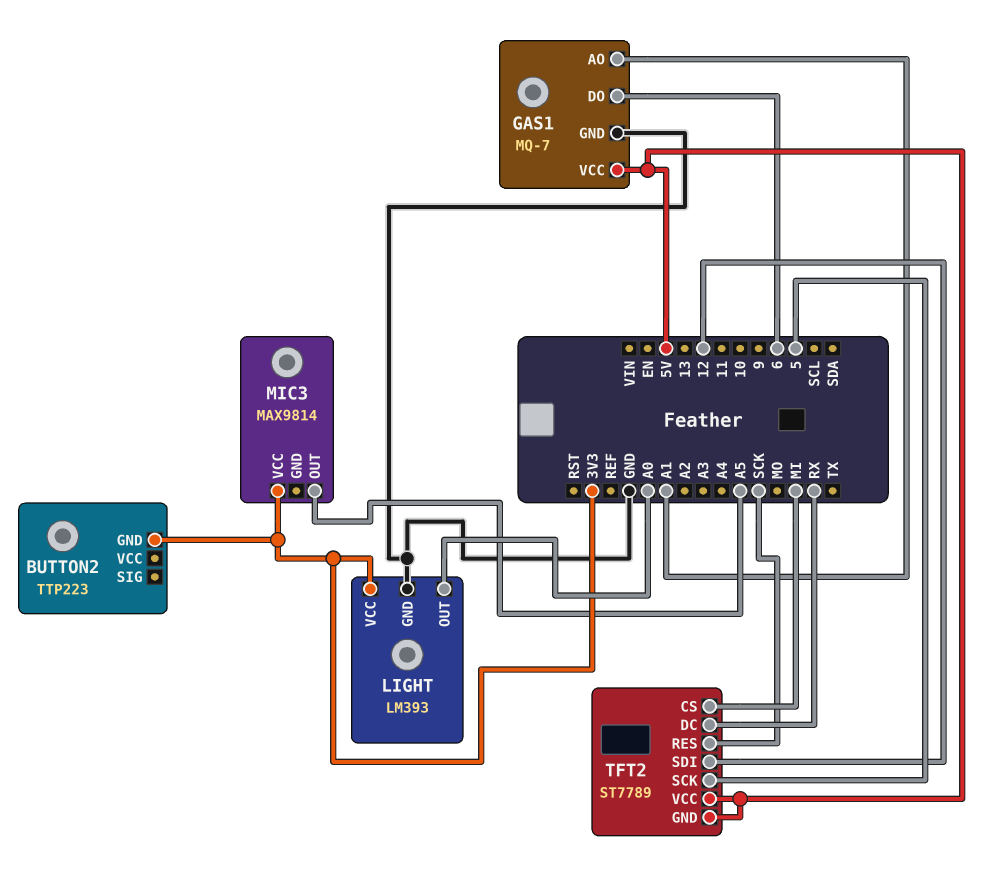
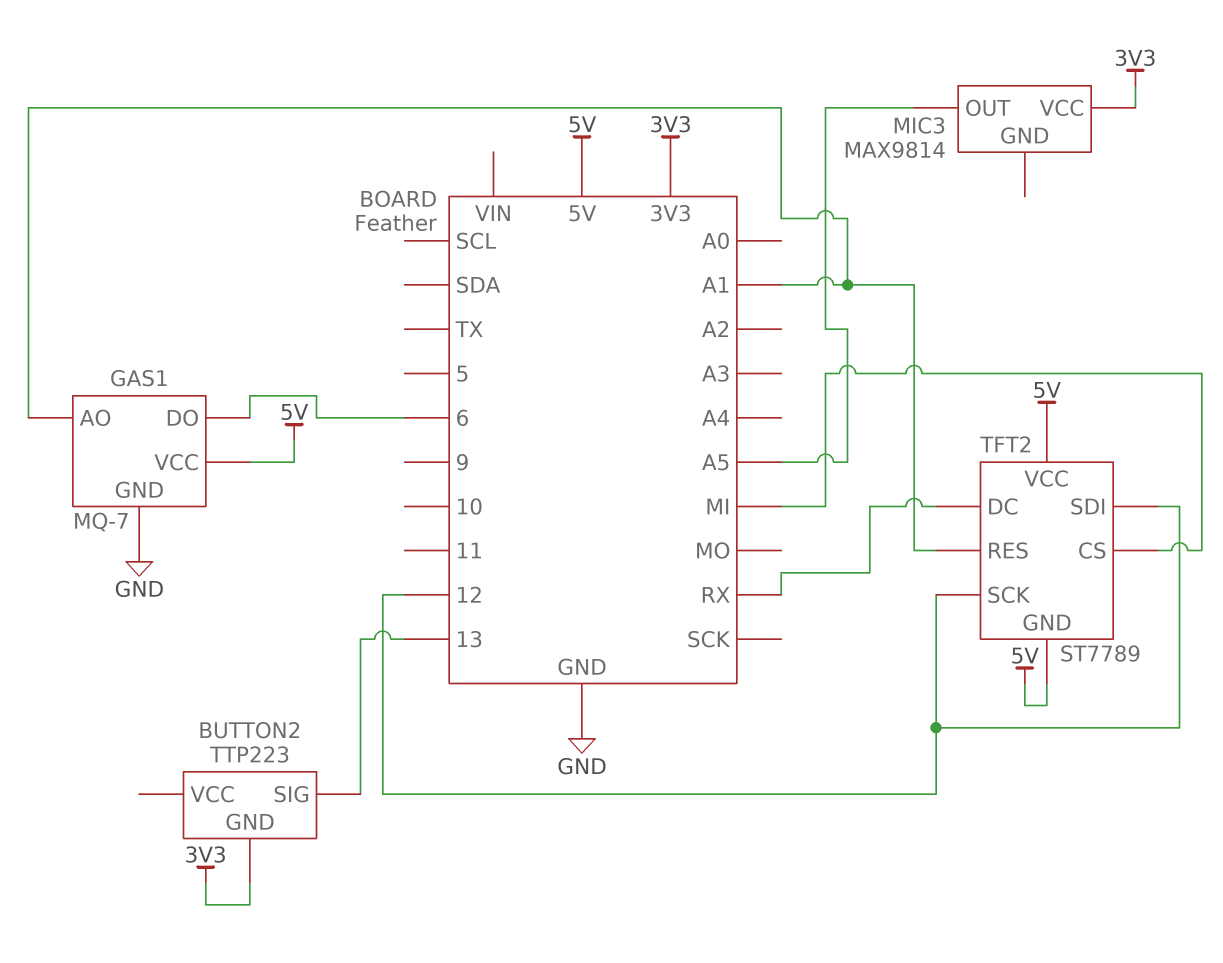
BUTTON2 pin SIG: none -> 13
LIGHT: LM393 -> none
LIGHT pin GND: GND -> none
LIGHT pin OUT: A0 -> none
LIGHT pin VCC: 3V3 -> none
TFT2 pin RES: SCK -> A1
TFT2 pin SCK: 5 -> 12

